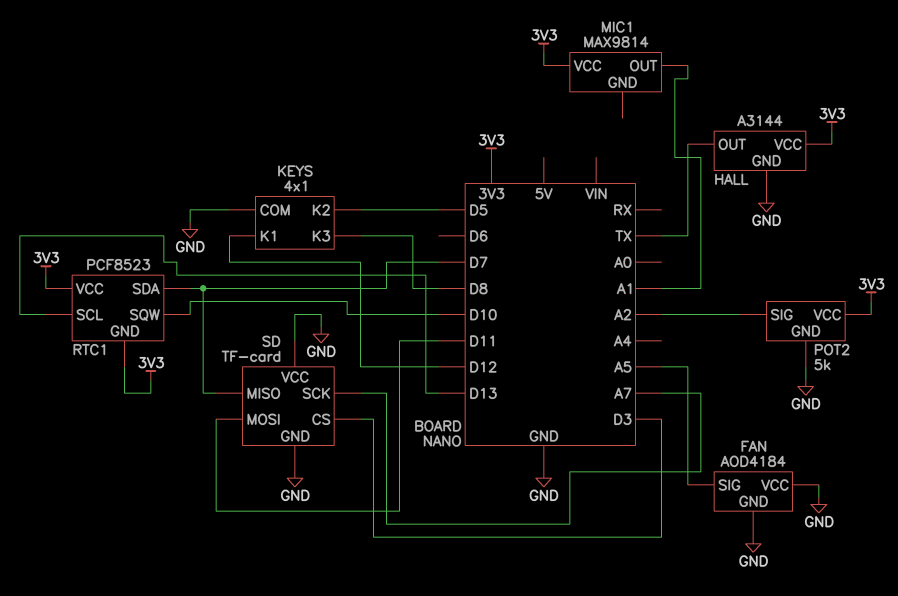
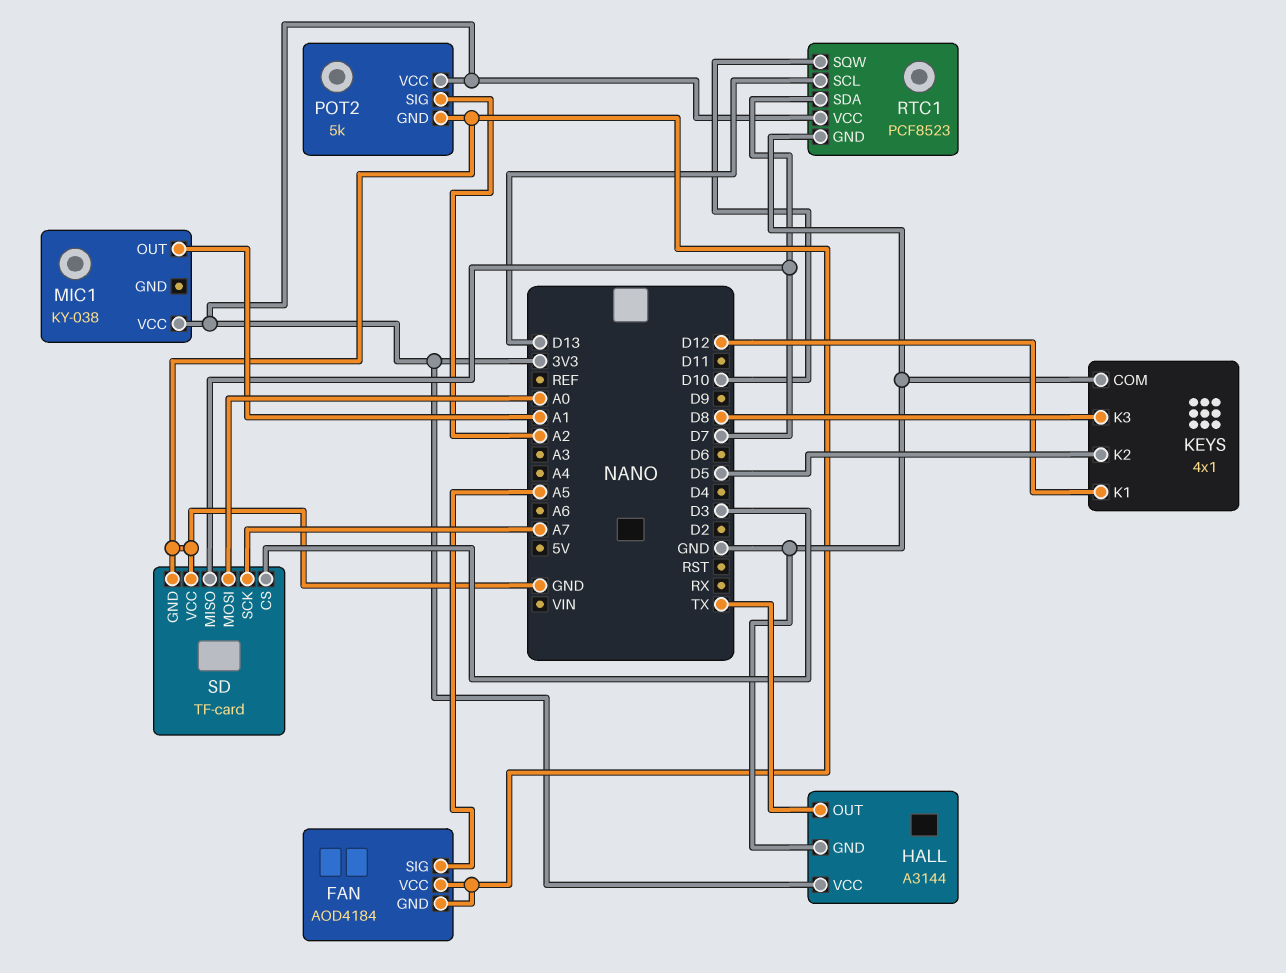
MIC1: MAX9814 -> KY-038
RTC1 pin GND: 3V3 -> GND
SD pin MOSI: D11 -> A0

